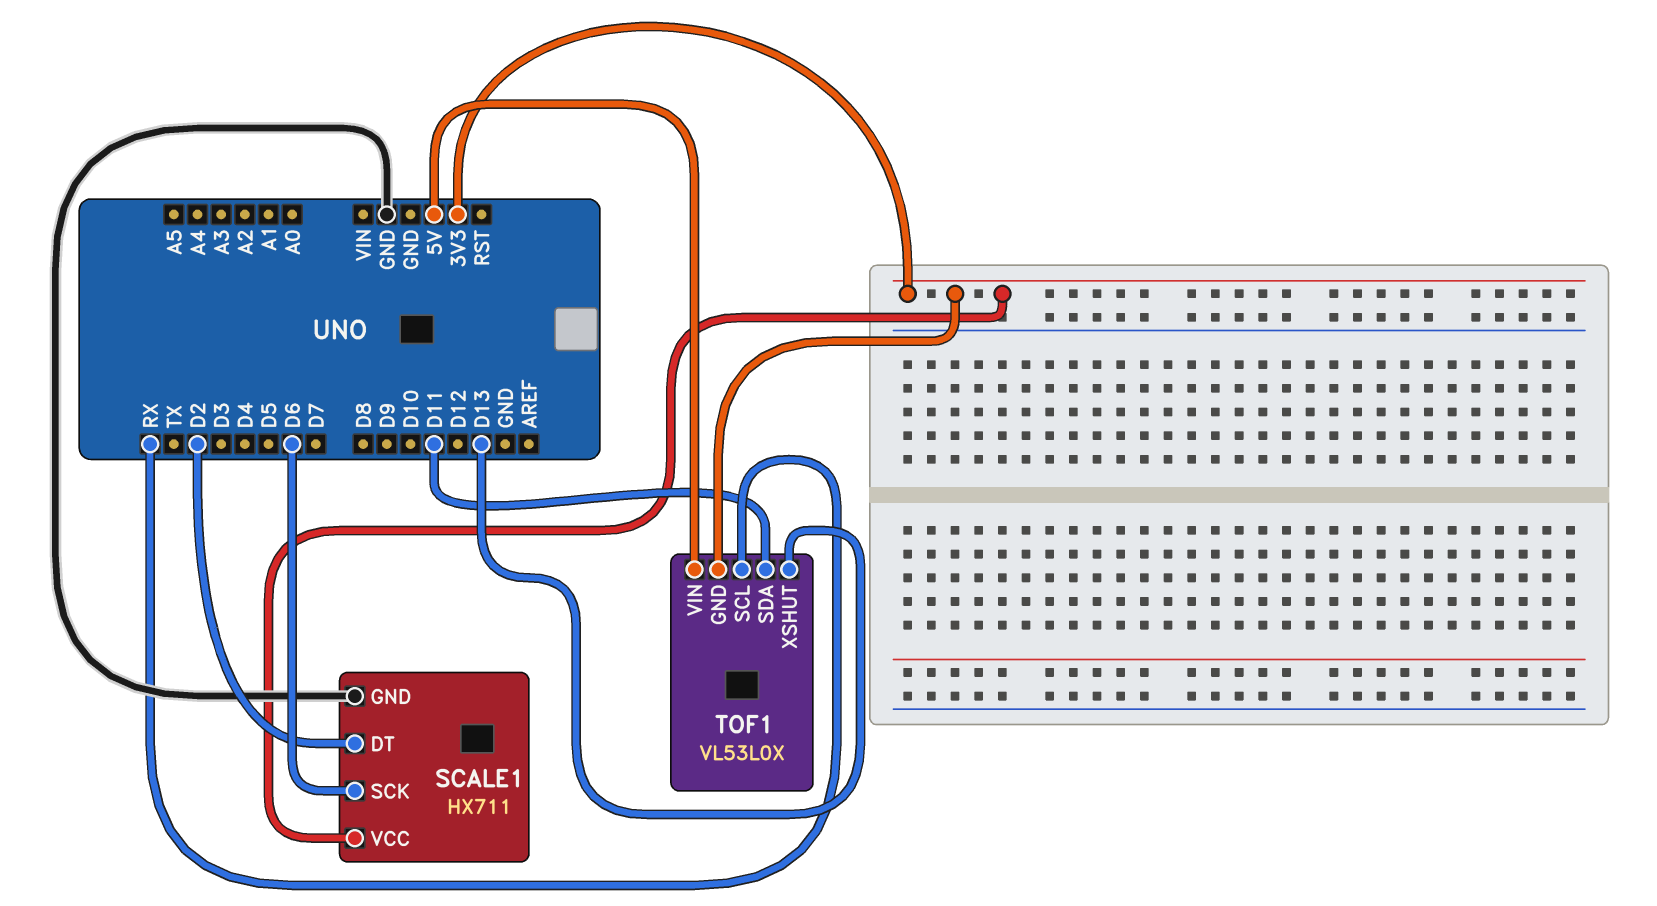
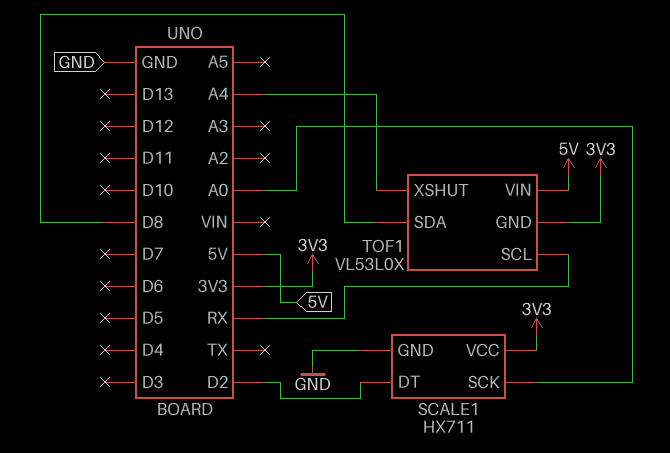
SCALE1 pin SCK: D6 -> A0
TOF1 pin SDA: D11 -> D8
TOF1 pin XSHUT: D13 -> A4

